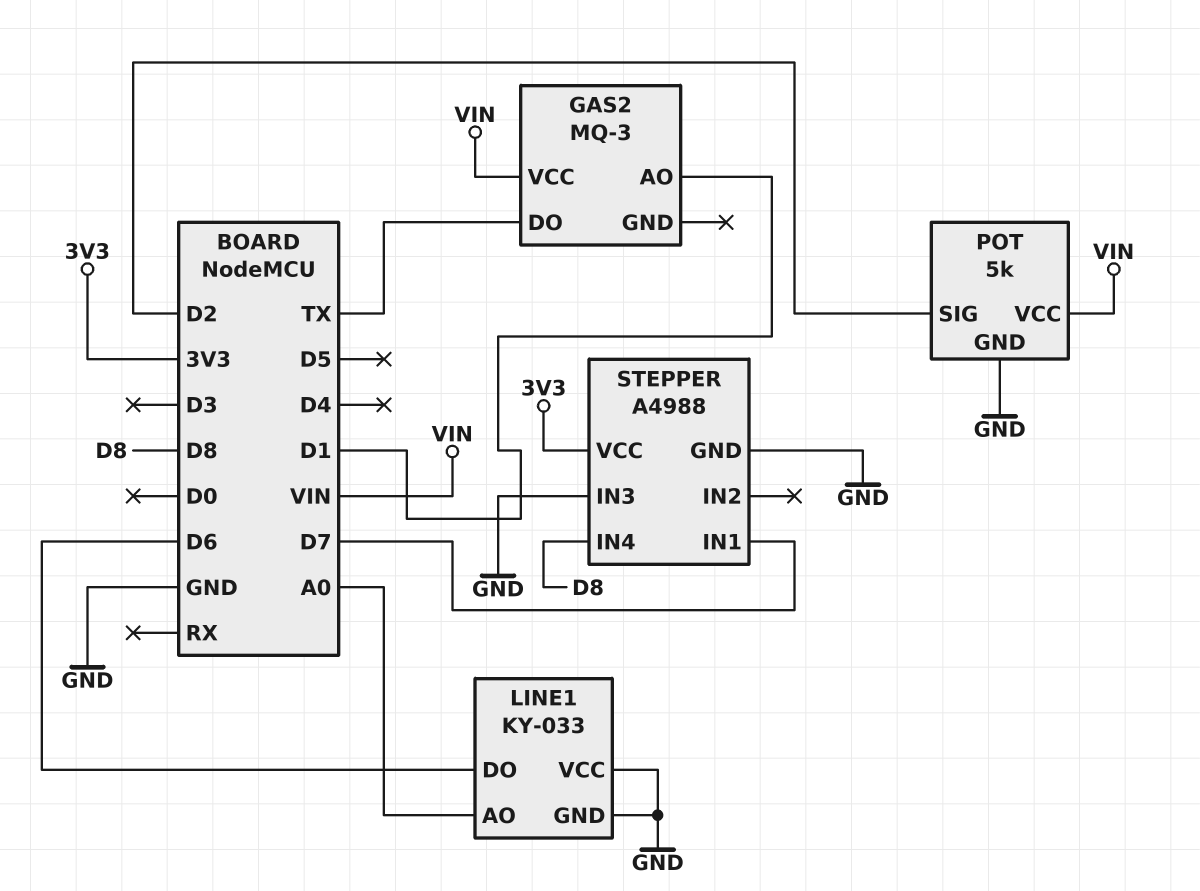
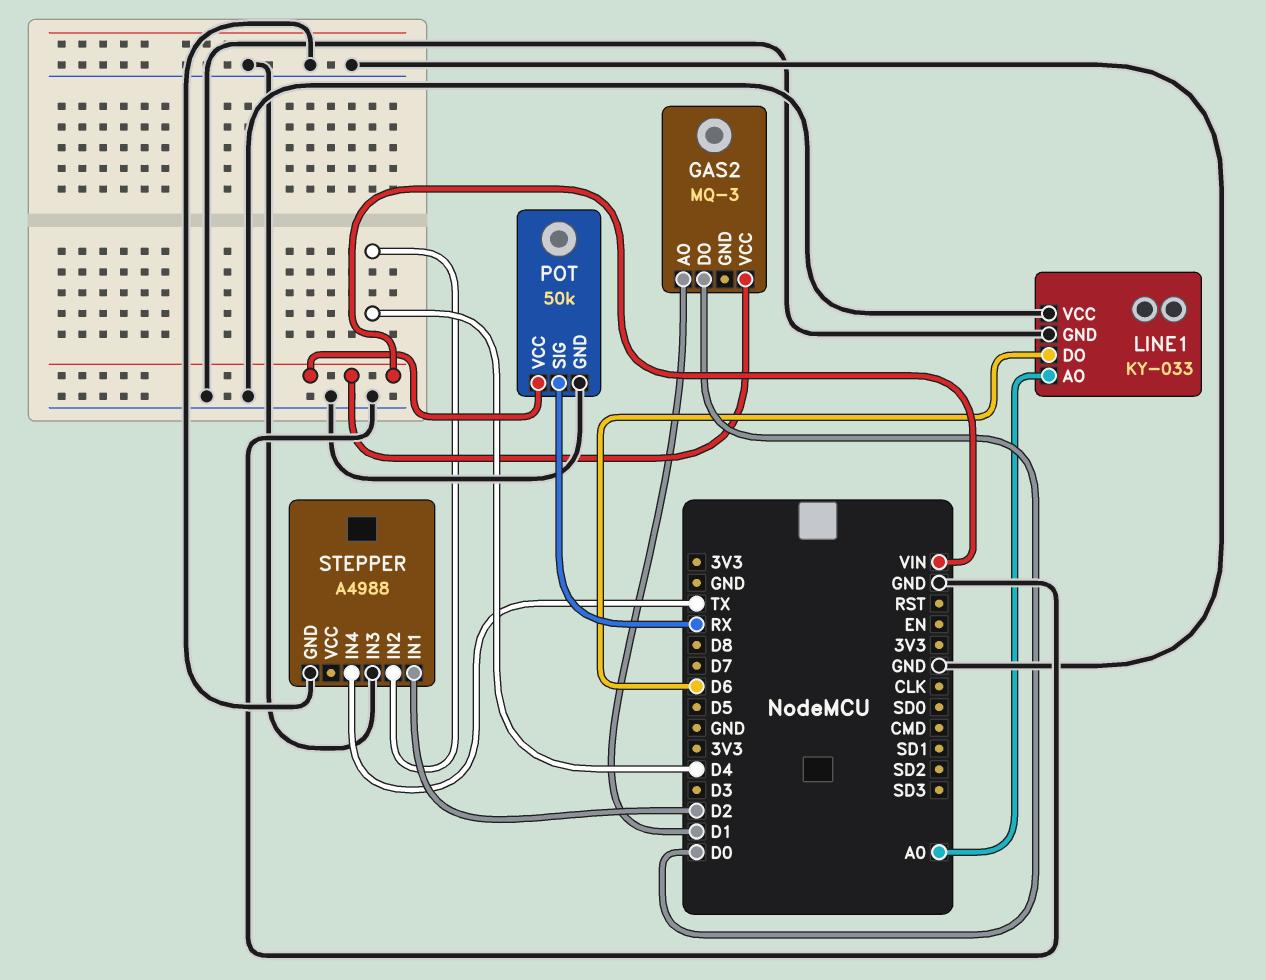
GAS2 pin DO: TX -> D0
POT: 5k -> 50k
POT pin SIG: D2 -> RX
STEPPER pin IN1: D7 -> D2
STEPPER pin IN2: none -> D4
STEPPER pin IN4: D8 -> TX
STEPPER pin VCC: 3V3 -> none

